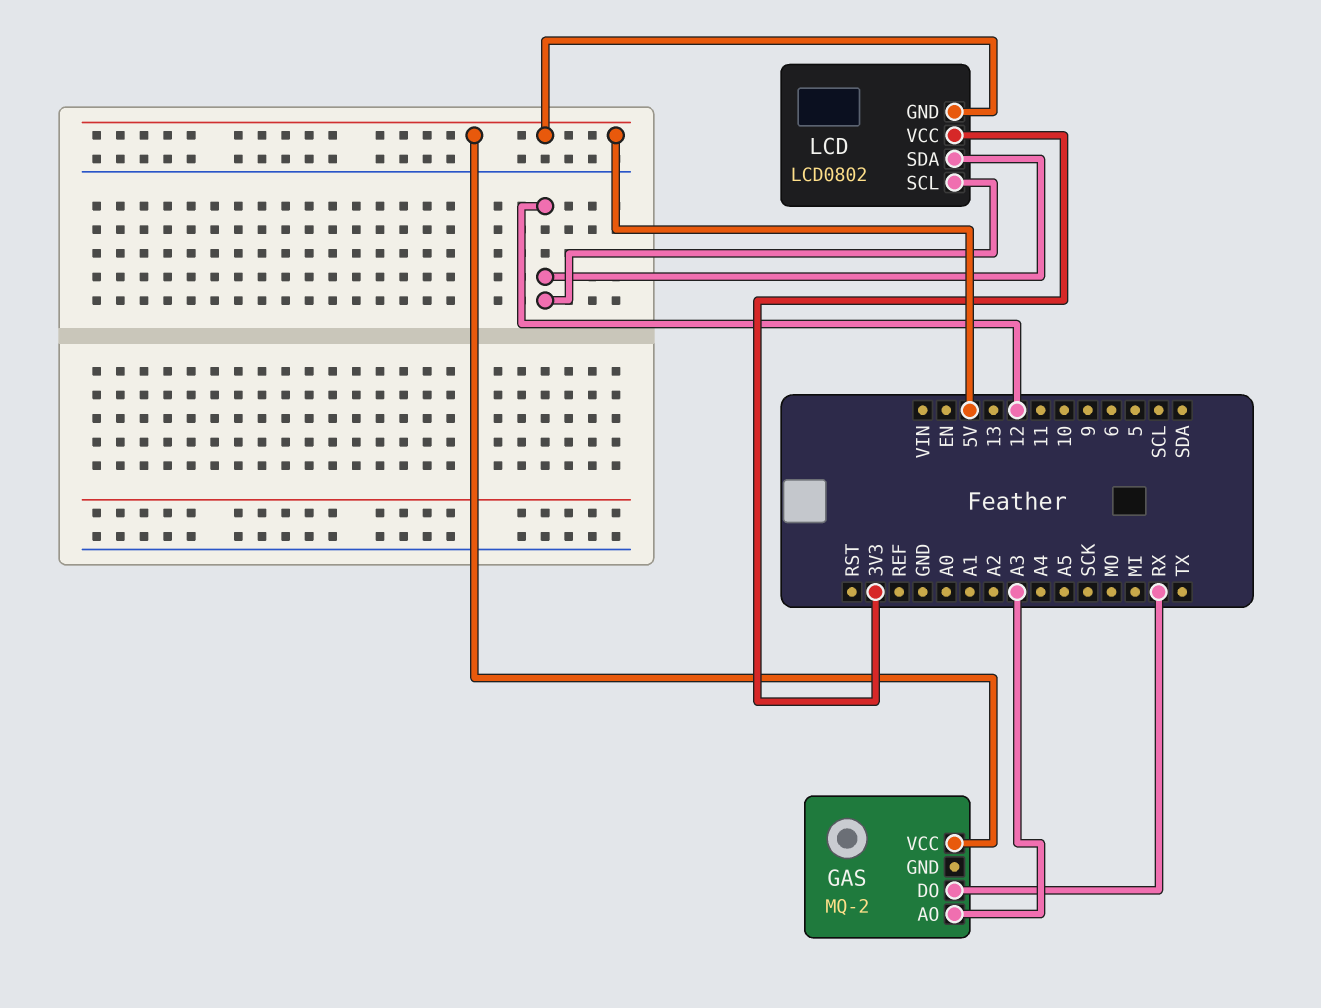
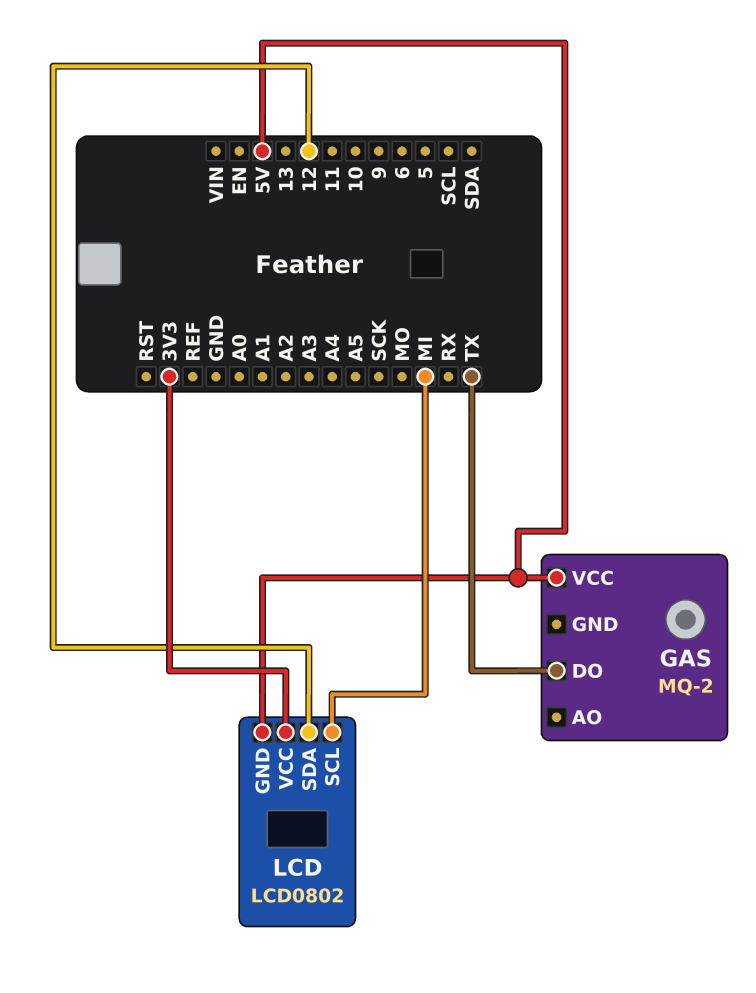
GAS pin AO: A3 -> none
GAS pin DO: RX -> TX
LCD pin SCL: 12 -> MI

